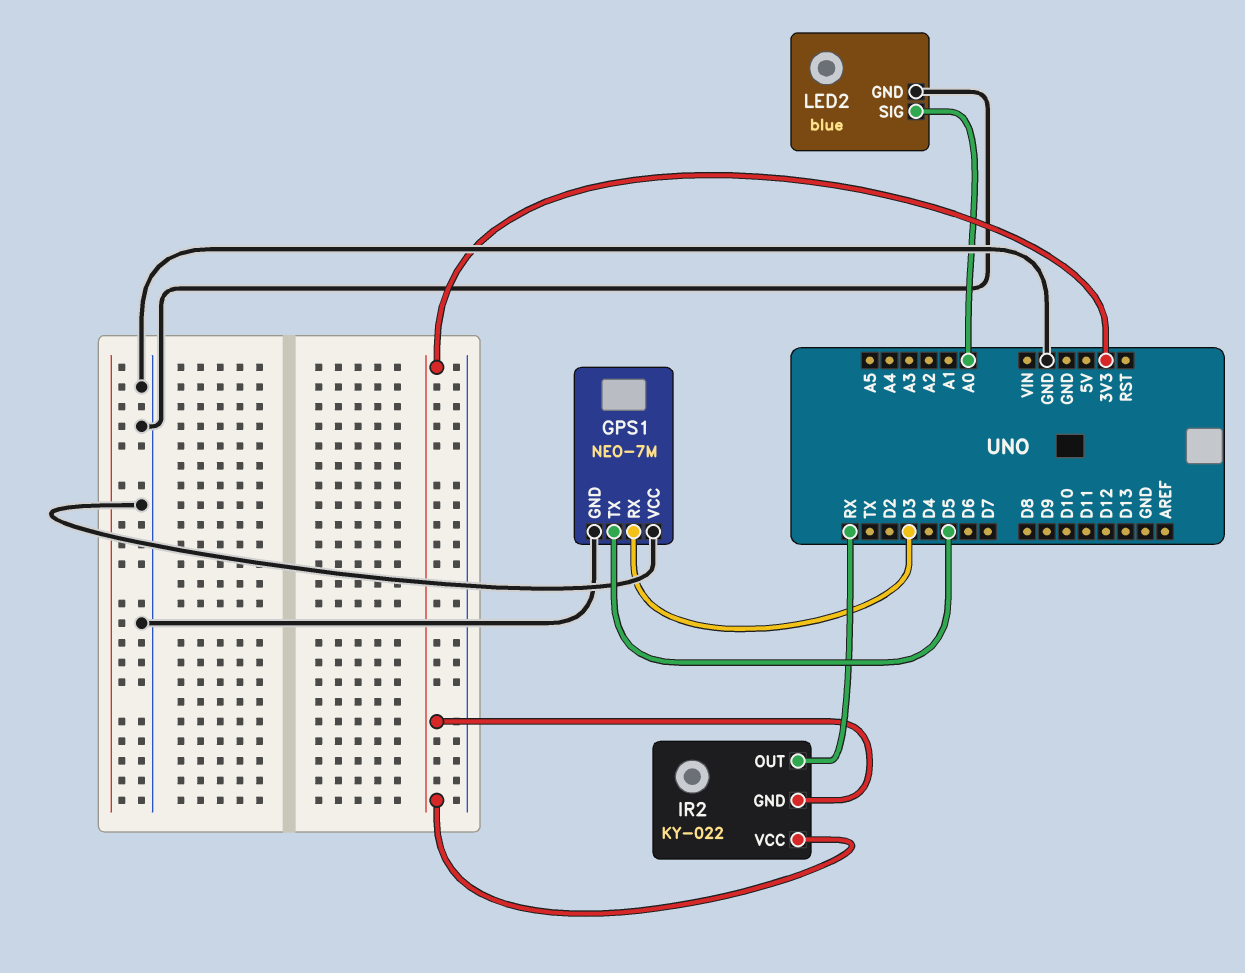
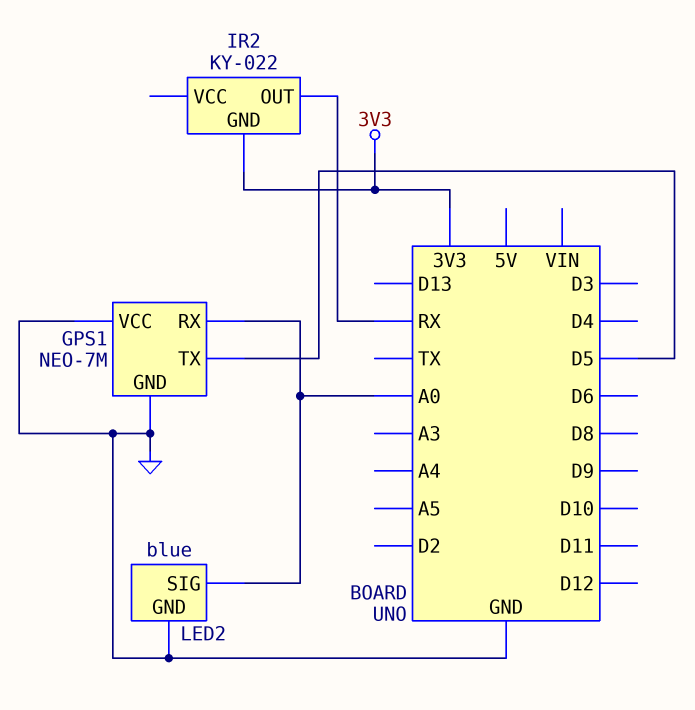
GPS1 pin RX: D3 -> A0
IR2 pin VCC: 3V3 -> none

